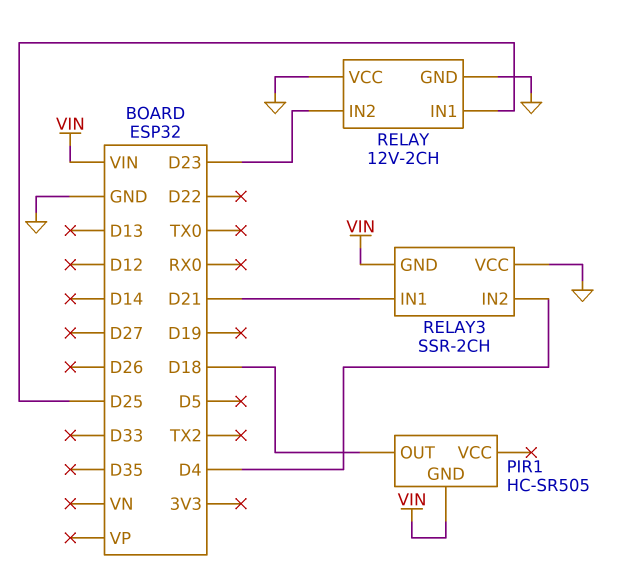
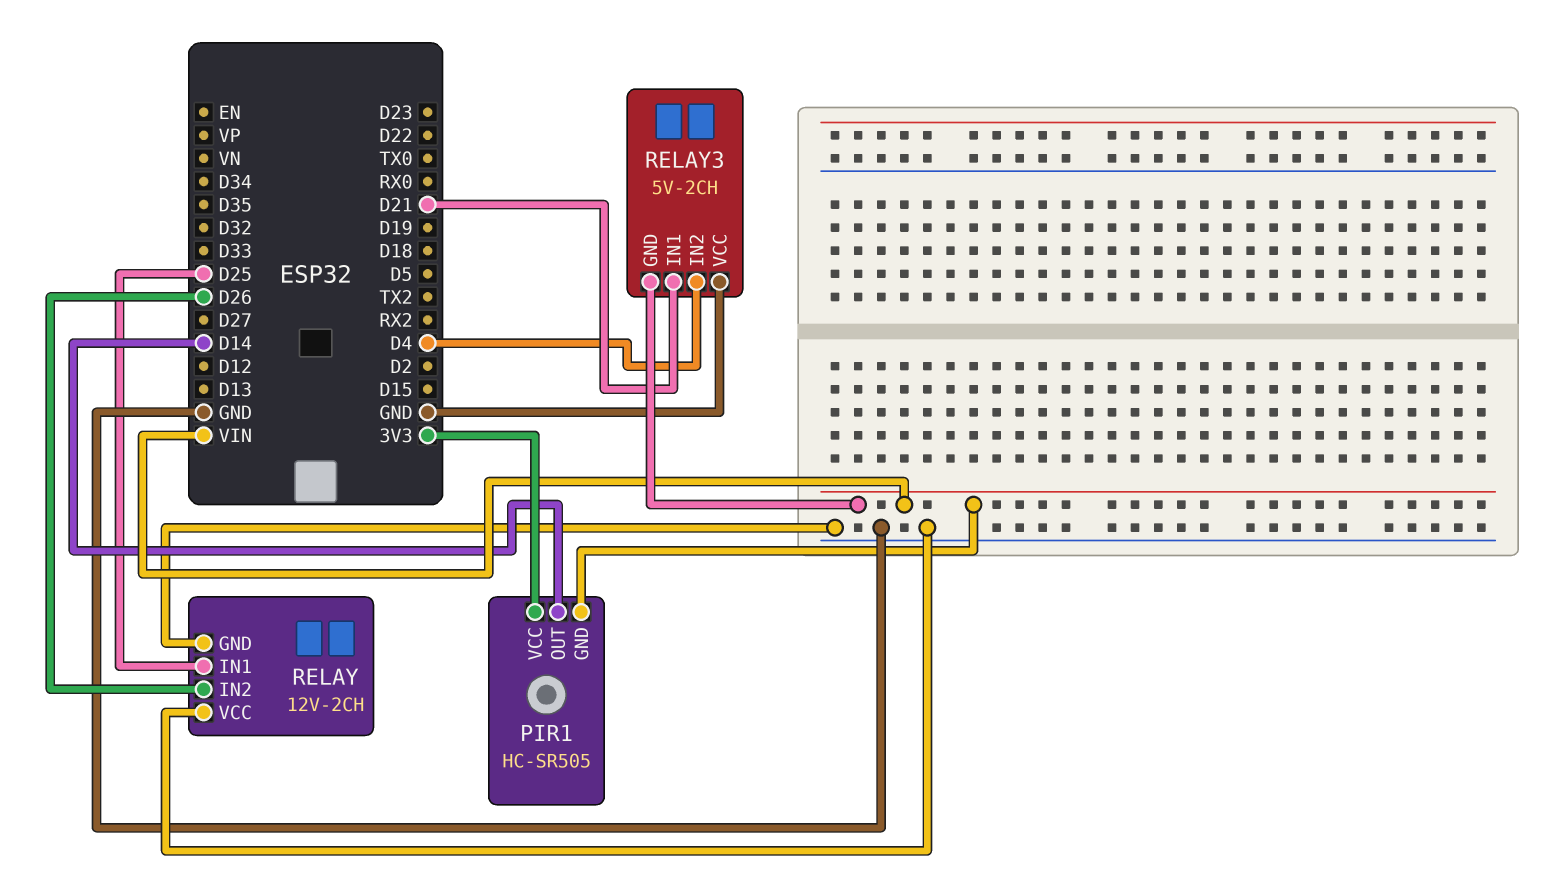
PIR1 pin OUT: D18 -> D14
PIR1 pin VCC: none -> 3V3
RELAY pin IN2: D23 -> D26
RELAY3: SSR-2CH -> 5V-2CH

